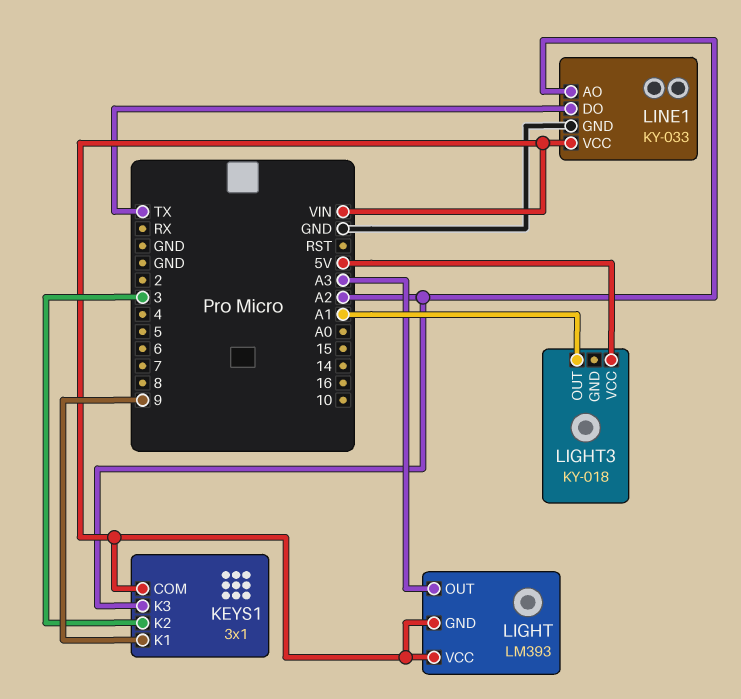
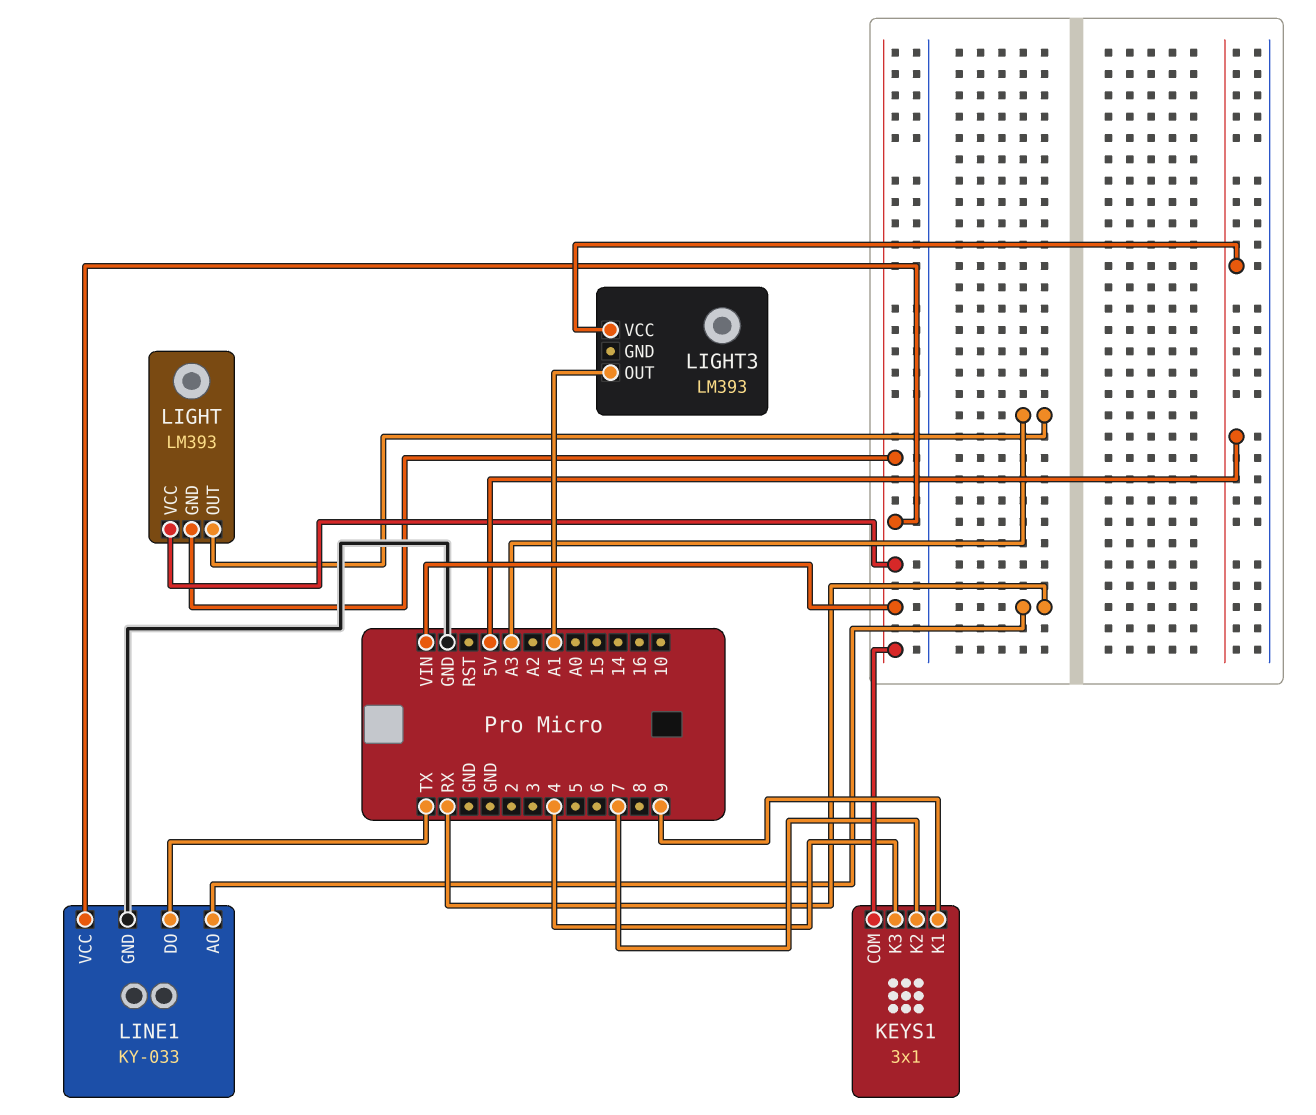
KEYS1 pin K2: 3 -> 7
KEYS1 pin K3: A2 -> 4
LIGHT3: KY-018 -> LM393
LINE1 pin AO: A2 -> RX

